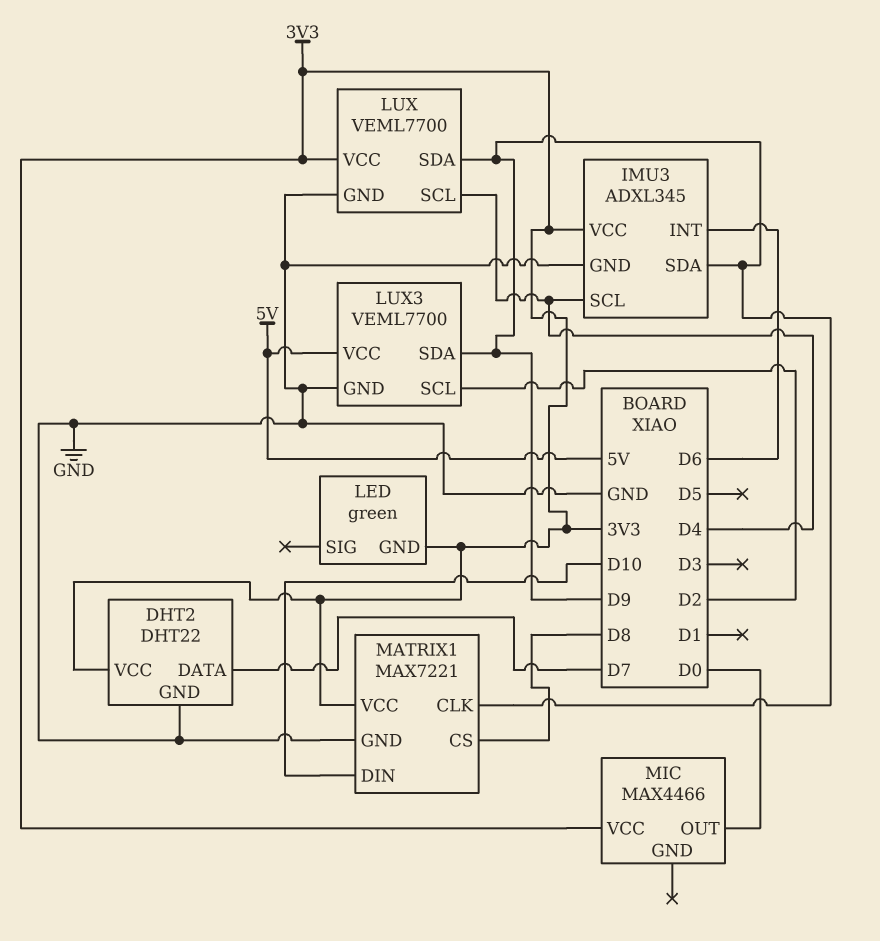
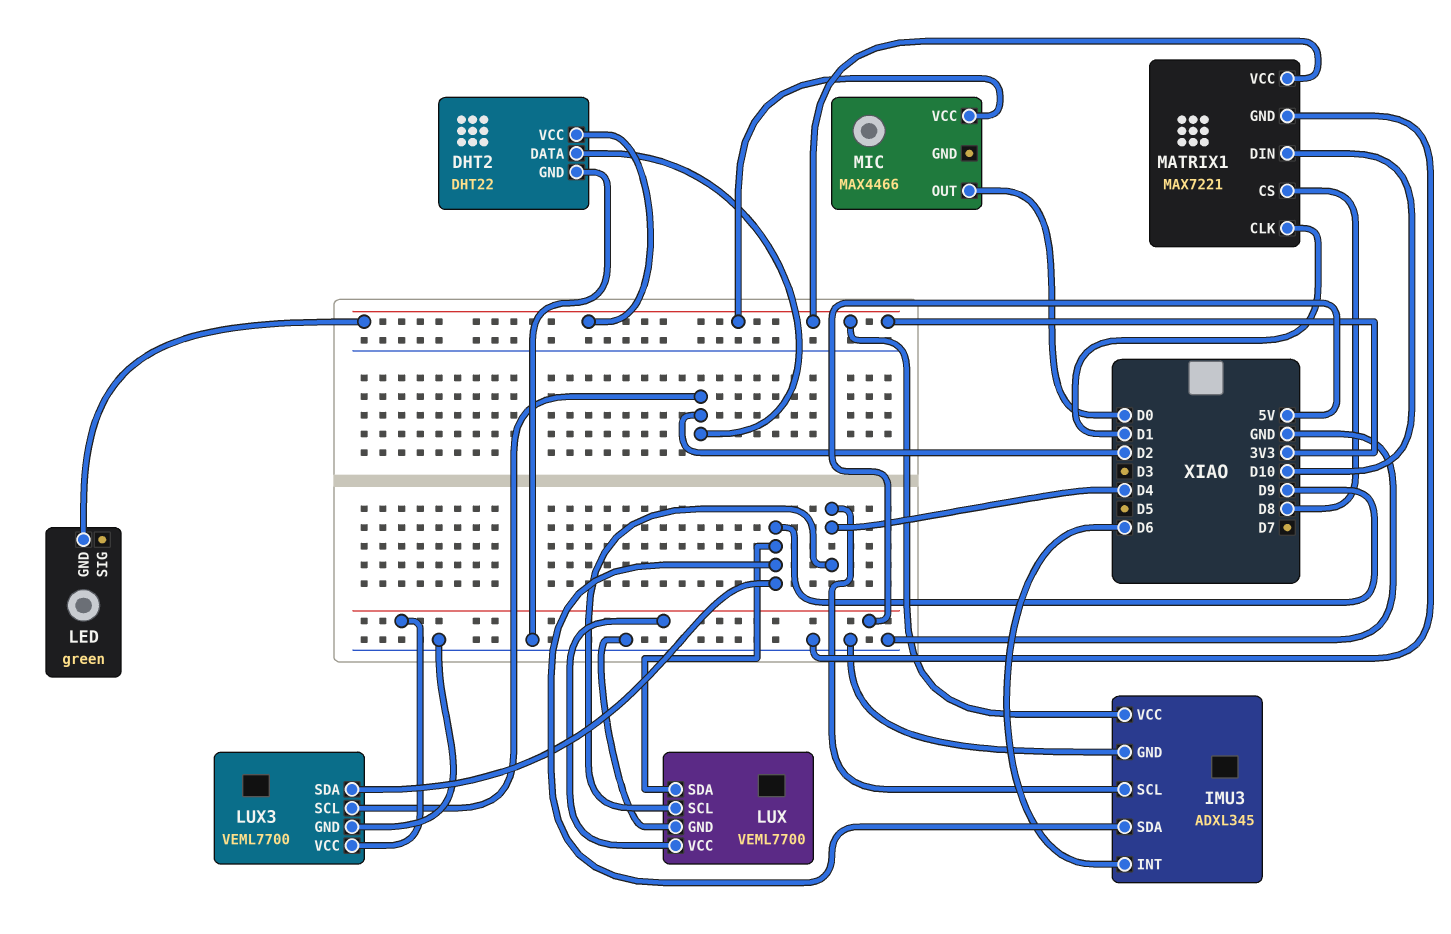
DHT2 pin DATA: D7 -> D2
LUX pin VCC: 3V3 -> 5V
MATRIX1 pin CLK: D9 -> D1

